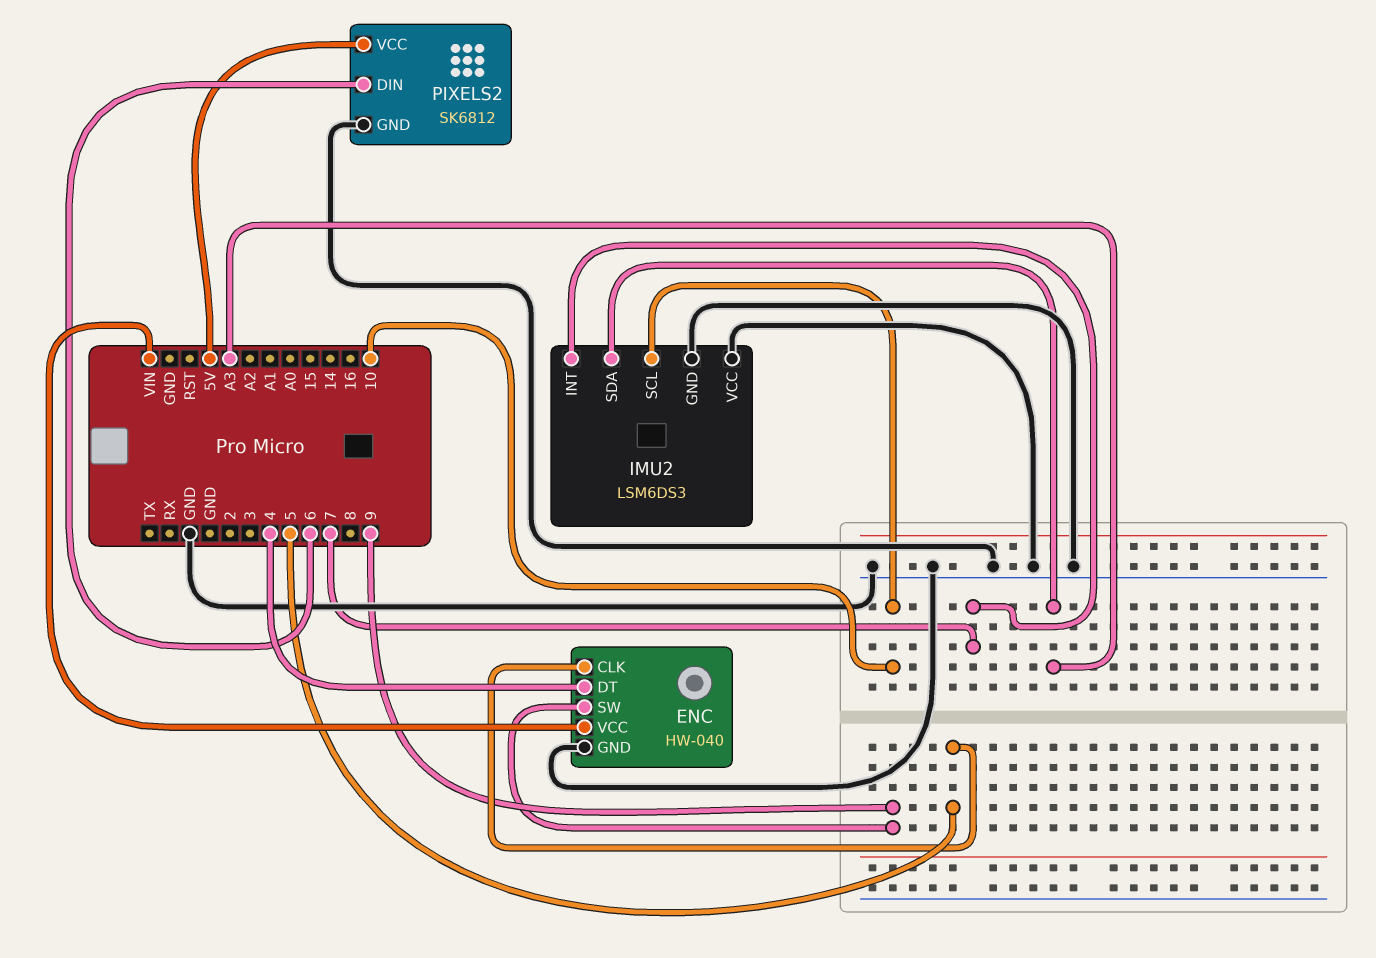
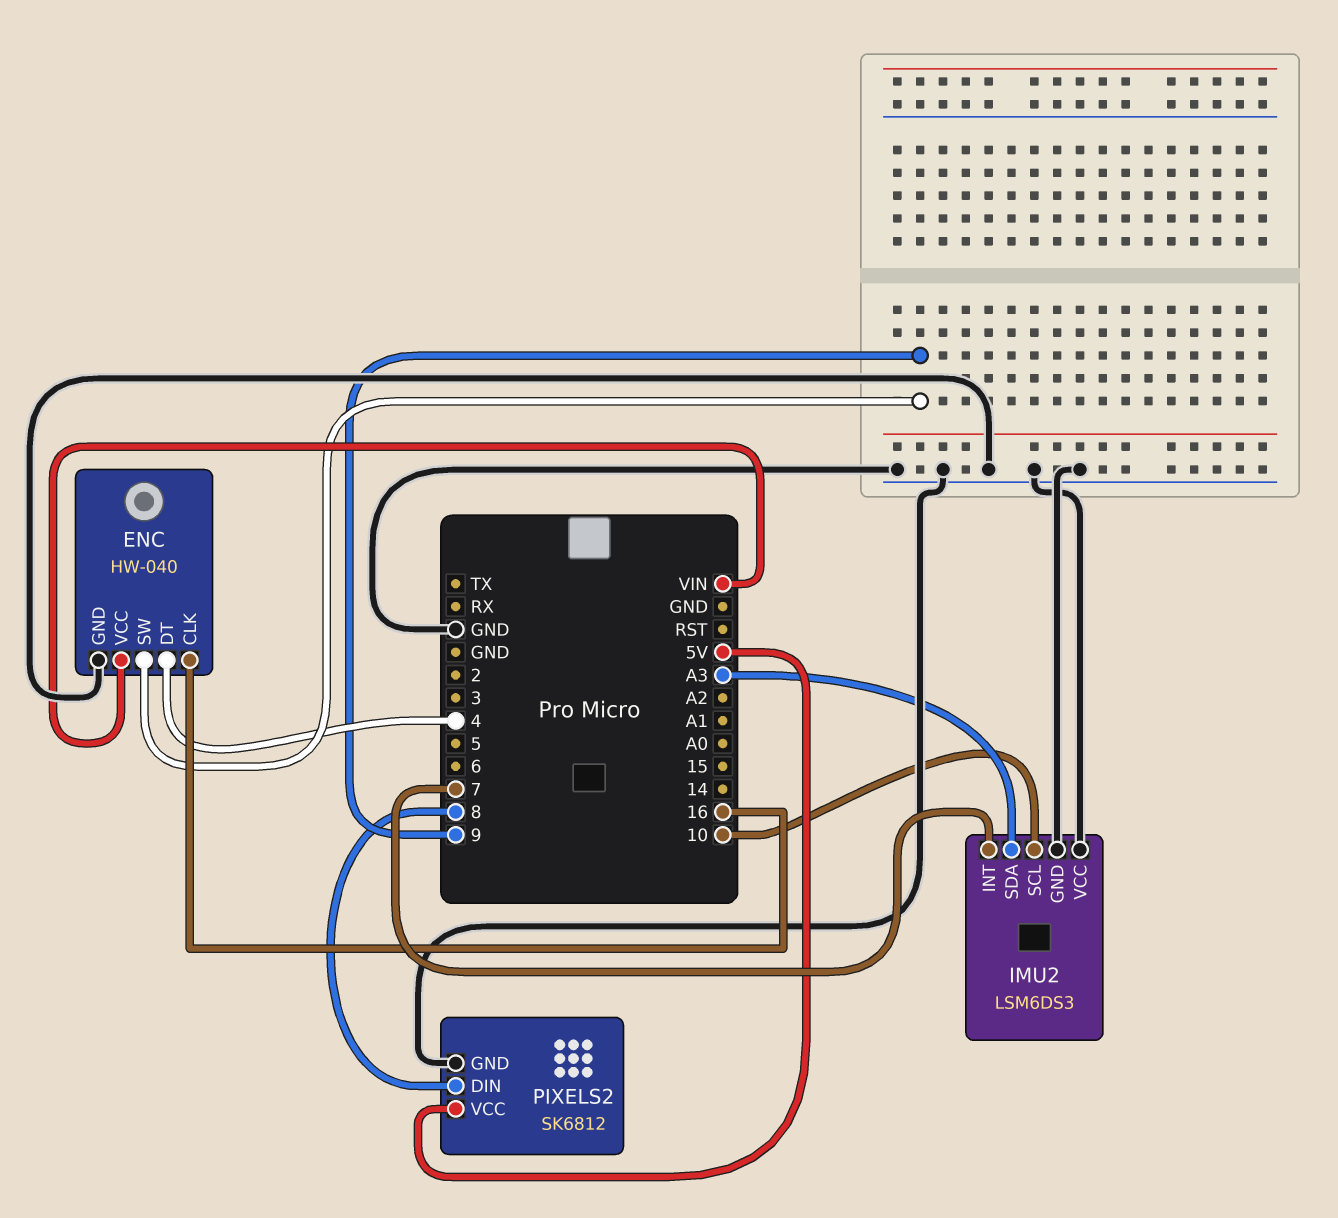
ENC pin CLK: 5 -> 16
PIXELS2 pin DIN: 6 -> 8

